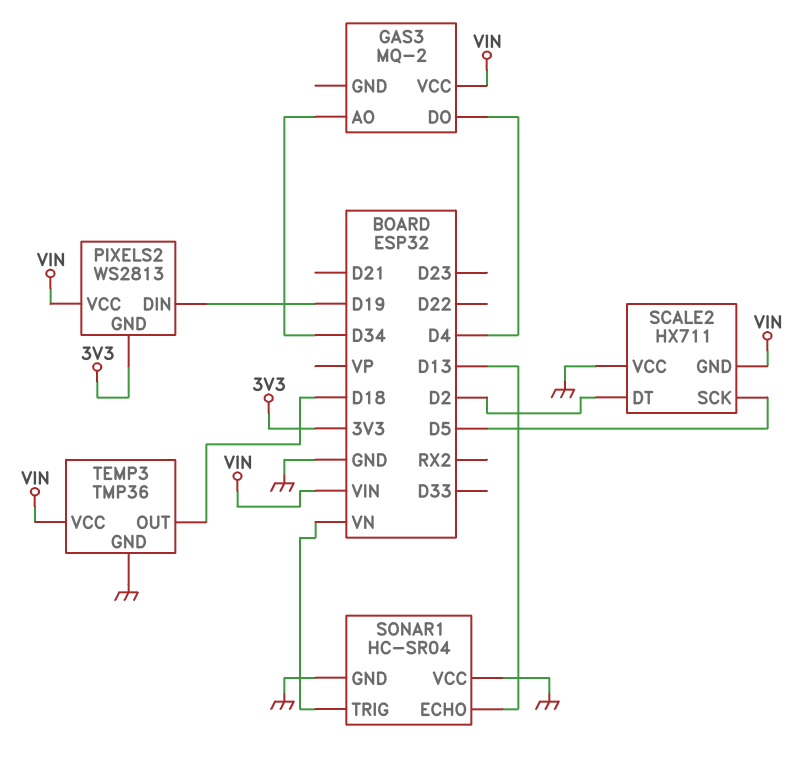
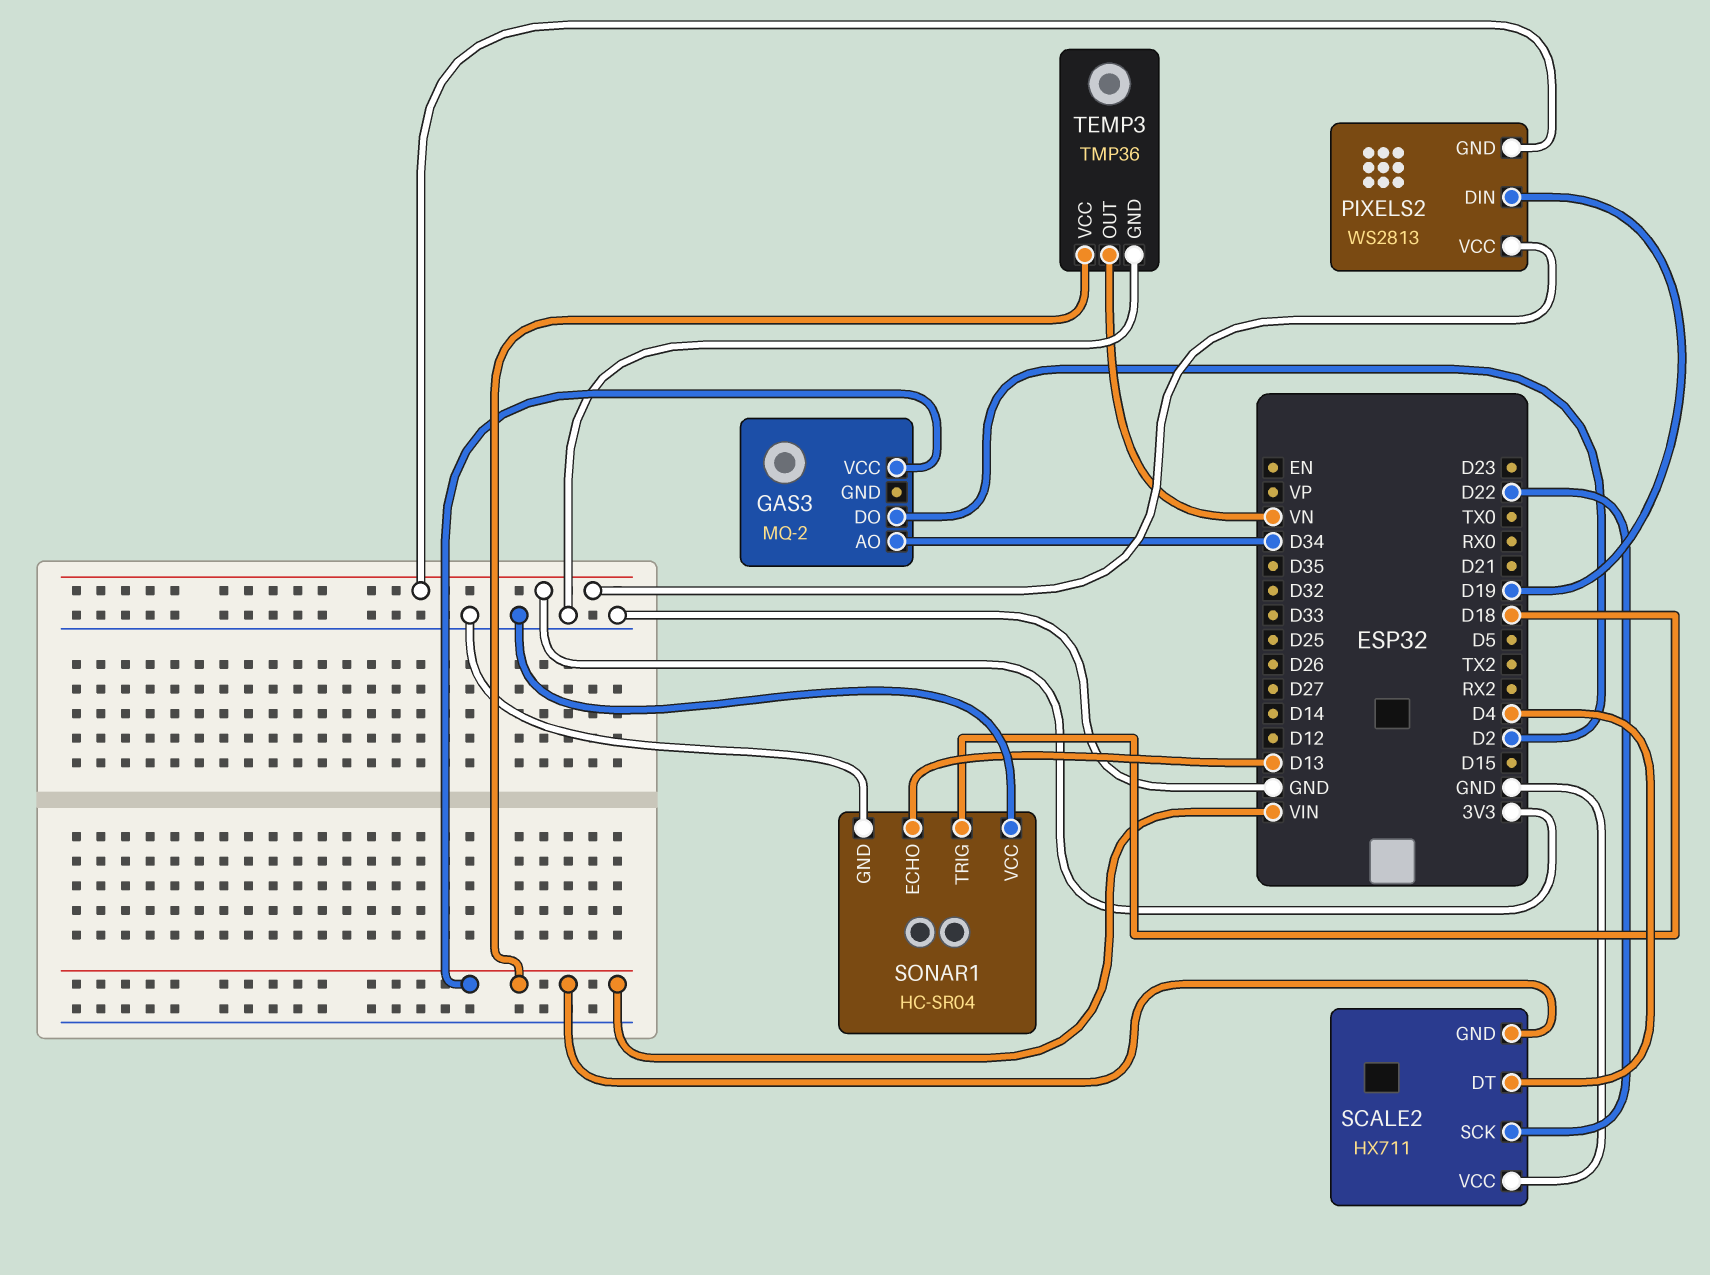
GAS3 pin DO: D4 -> D2
PIXELS2 pin VCC: VIN -> 3V3
SCALE2 pin DT: D2 -> D4
SCALE2 pin SCK: D5 -> D22
SONAR1 pin TRIG: VN -> D18
TEMP3 pin OUT: D18 -> VN

